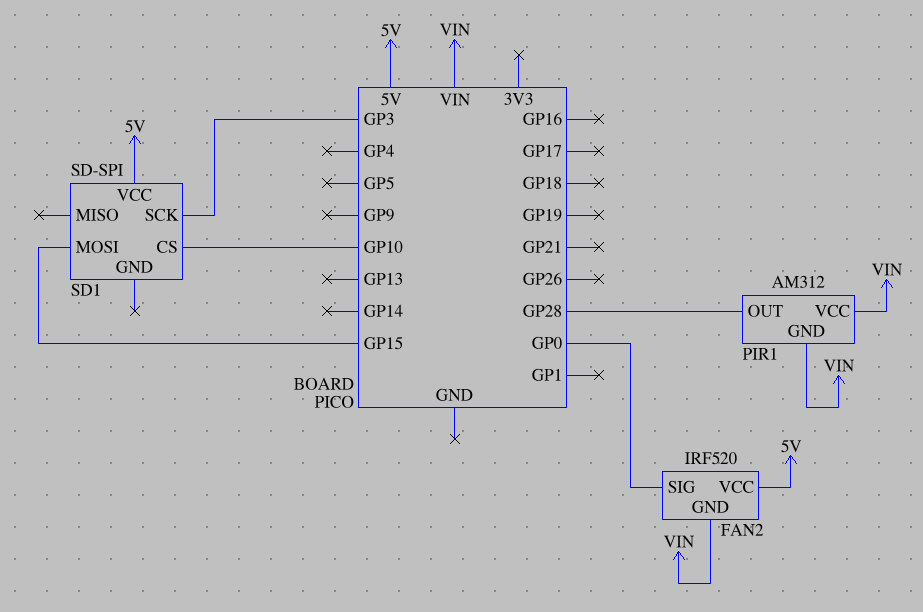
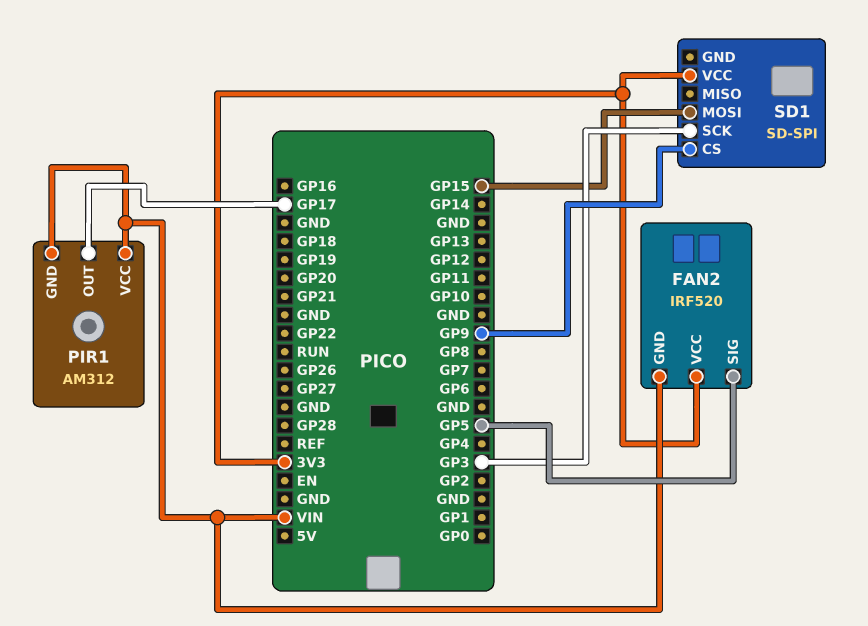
FAN2 pin SIG: GP0 -> GP5
FAN2 pin VCC: 5V -> 3V3
PIR1 pin OUT: GP28 -> GP17
SD1 pin CS: GP10 -> GP9
SD1 pin VCC: 5V -> 3V3

